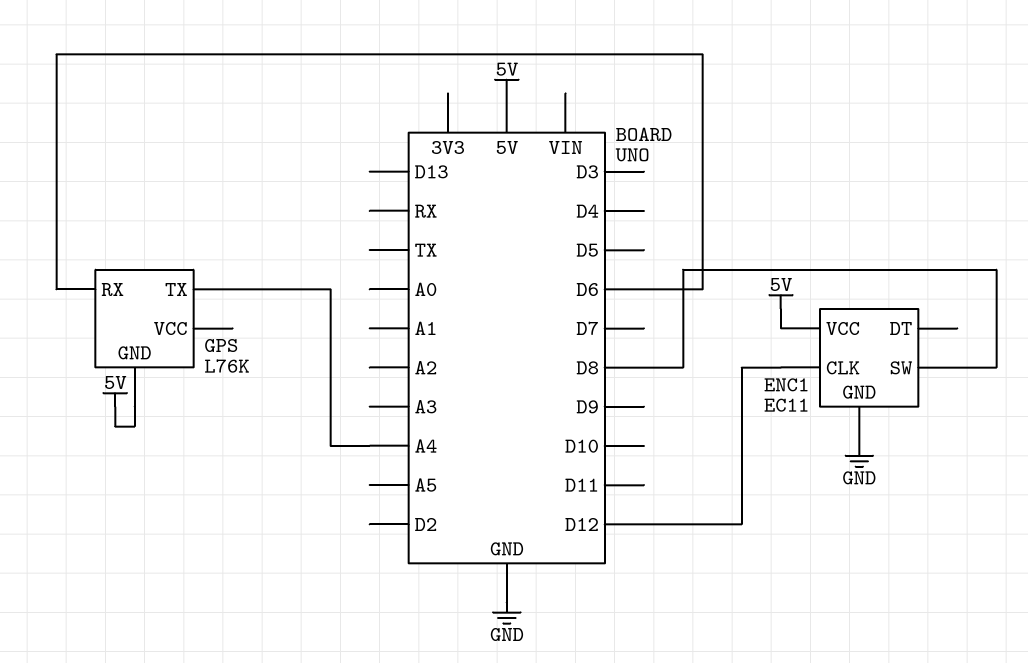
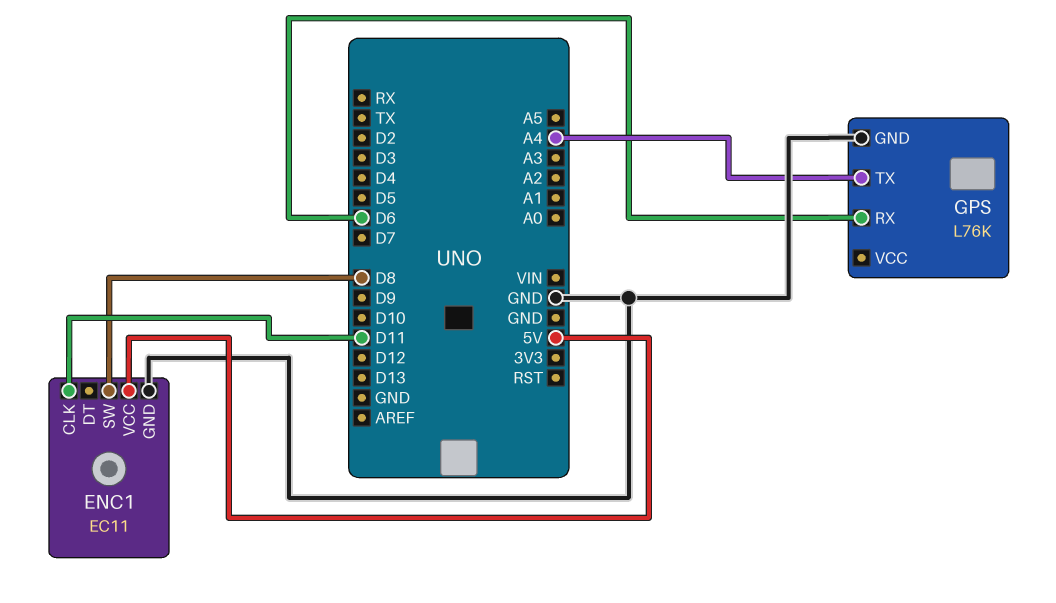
ENC1 pin CLK: D12 -> D11
GPS pin GND: 5V -> GND

